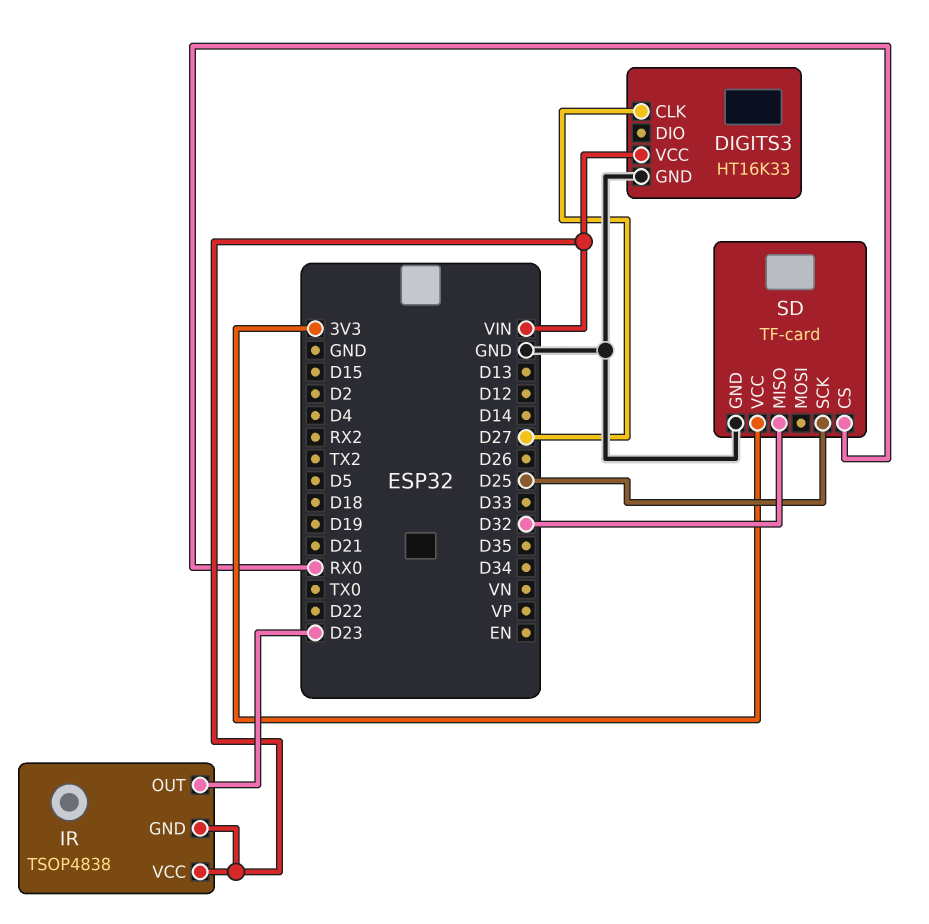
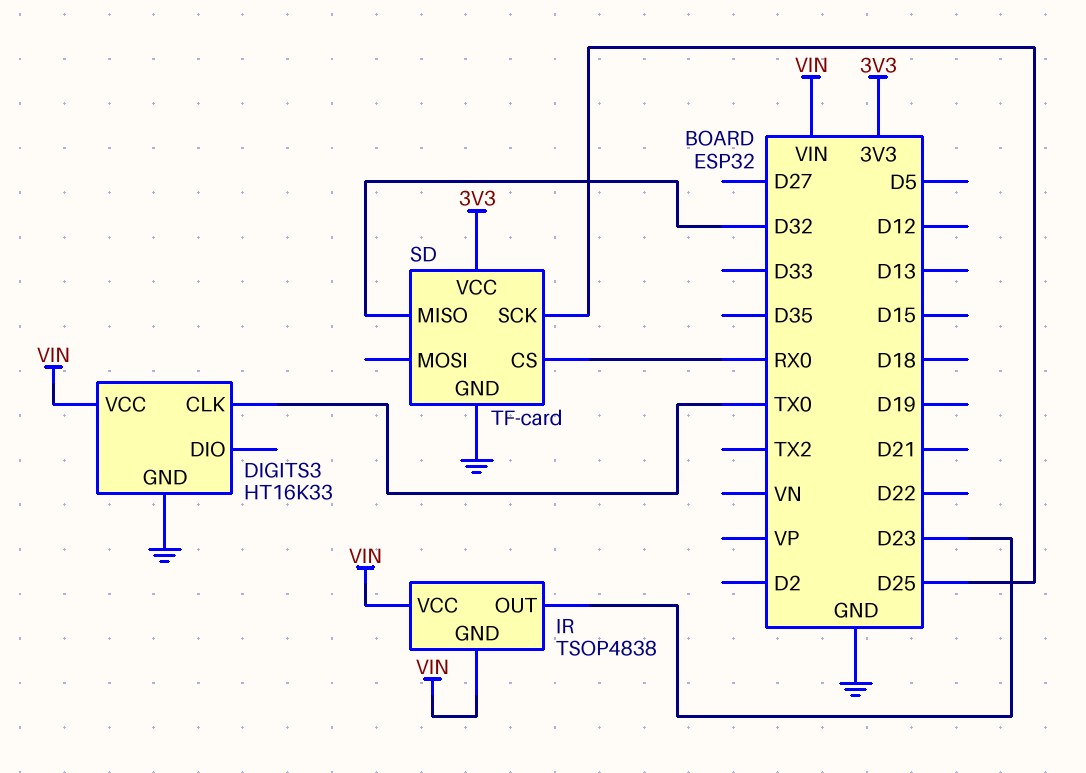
DIGITS3 pin CLK: D27 -> TX0

